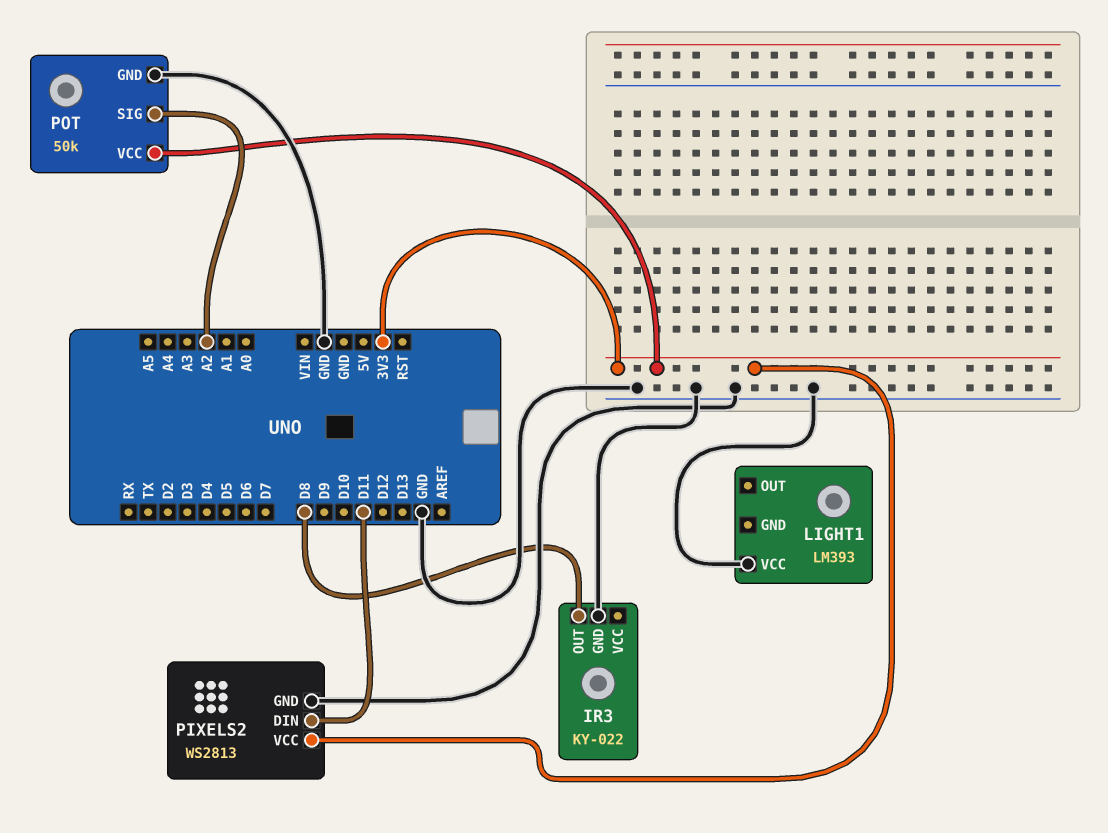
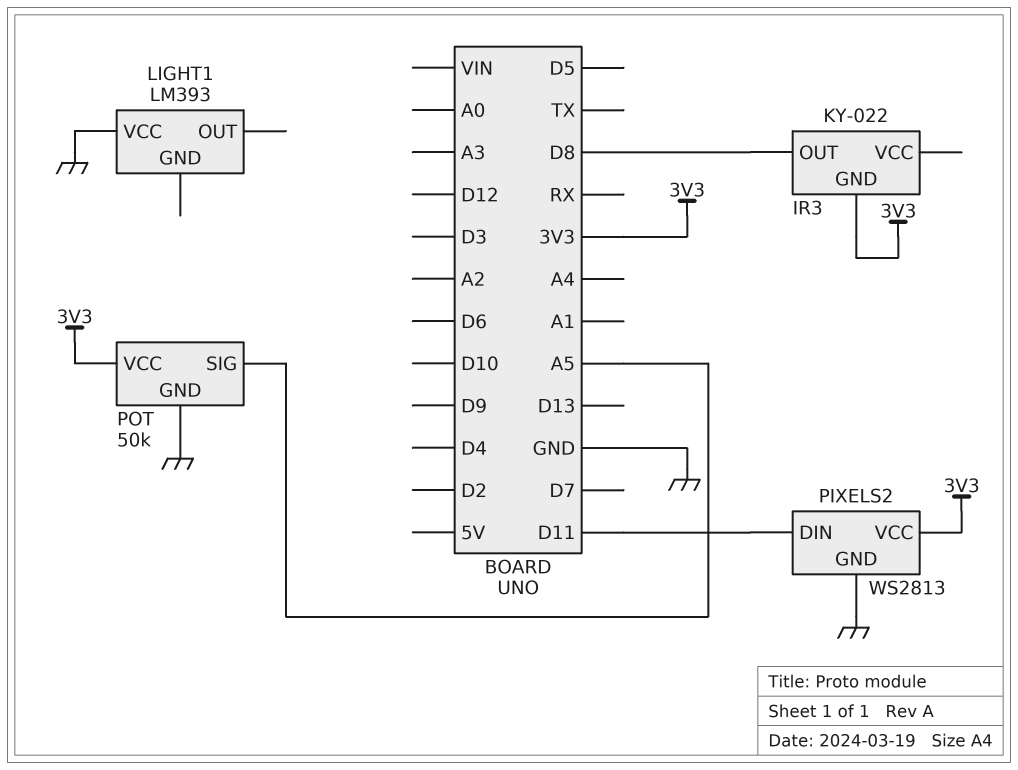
IR3 pin GND: GND -> 3V3
POT pin SIG: A2 -> A5

